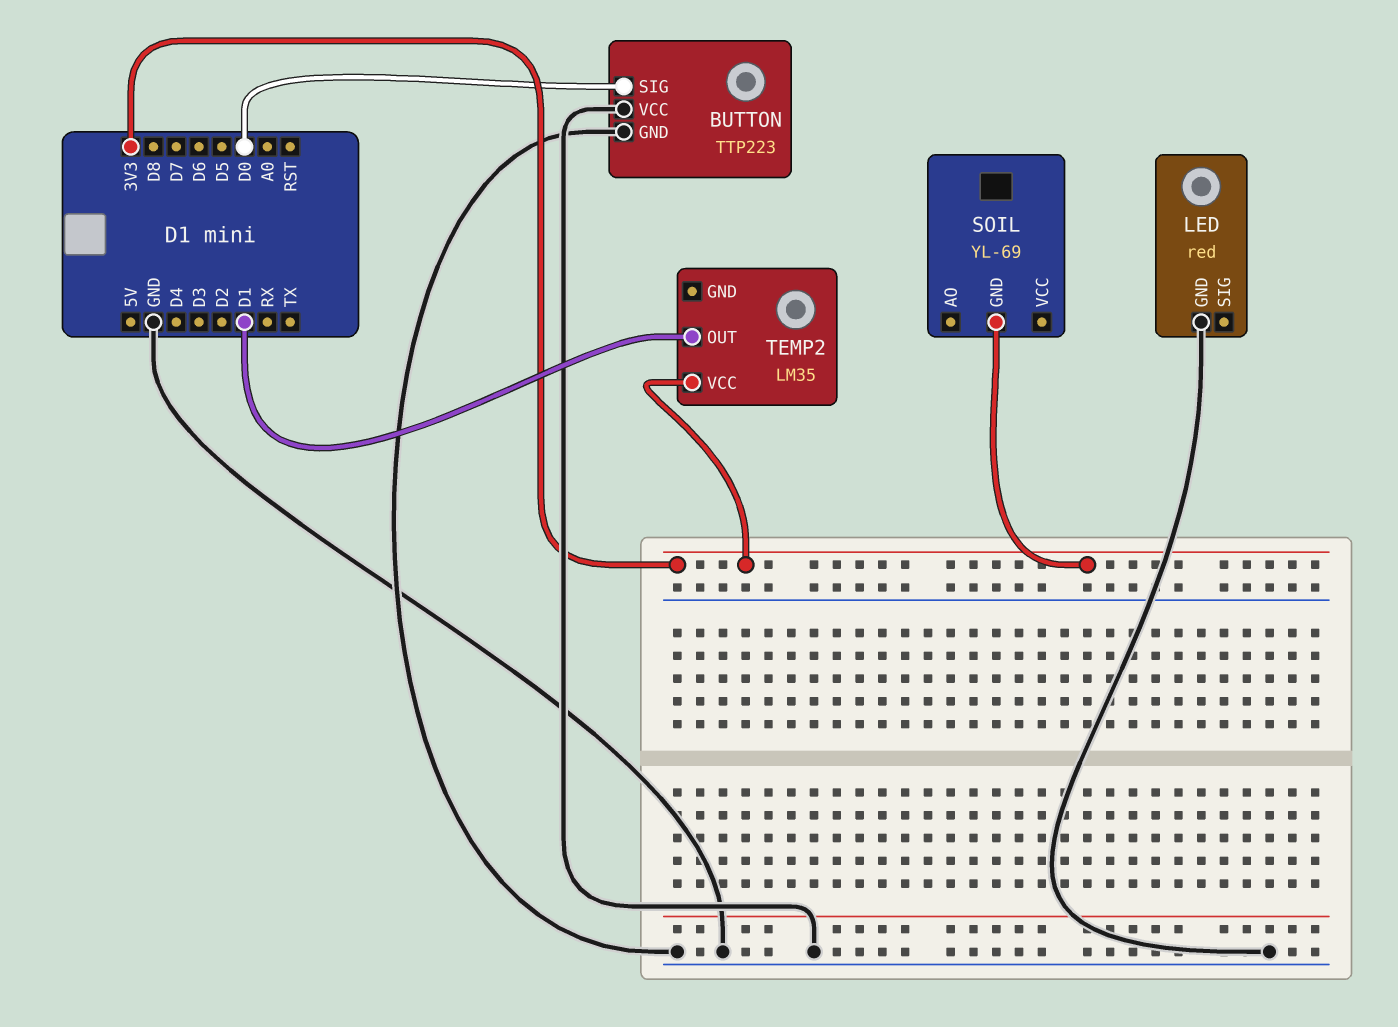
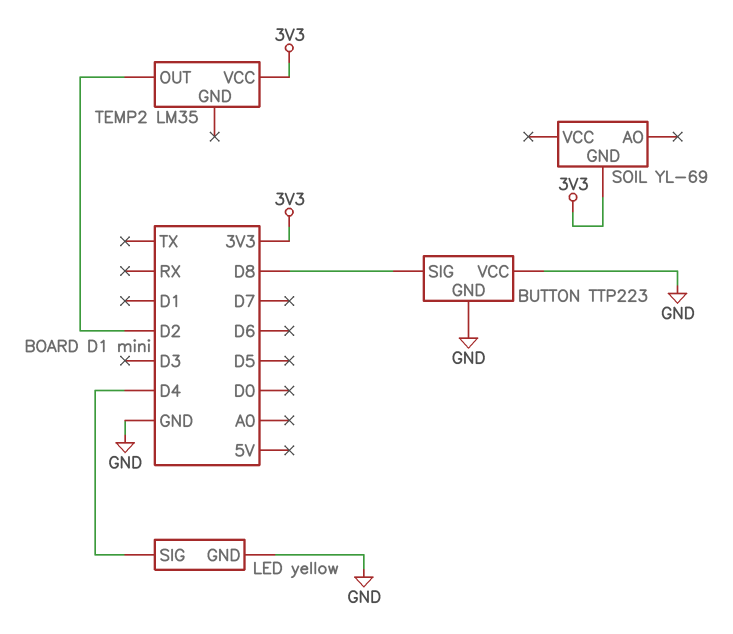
BUTTON pin SIG: D0 -> D8
LED: red -> yellow
LED pin SIG: none -> D4
TEMP2 pin OUT: D1 -> D2

